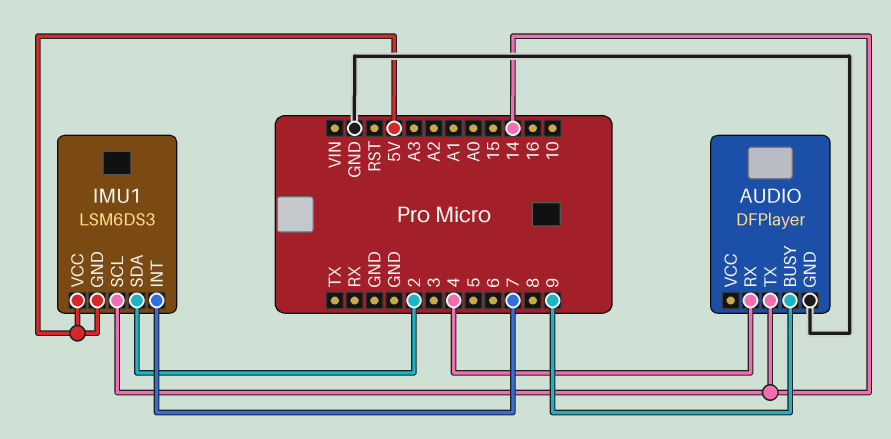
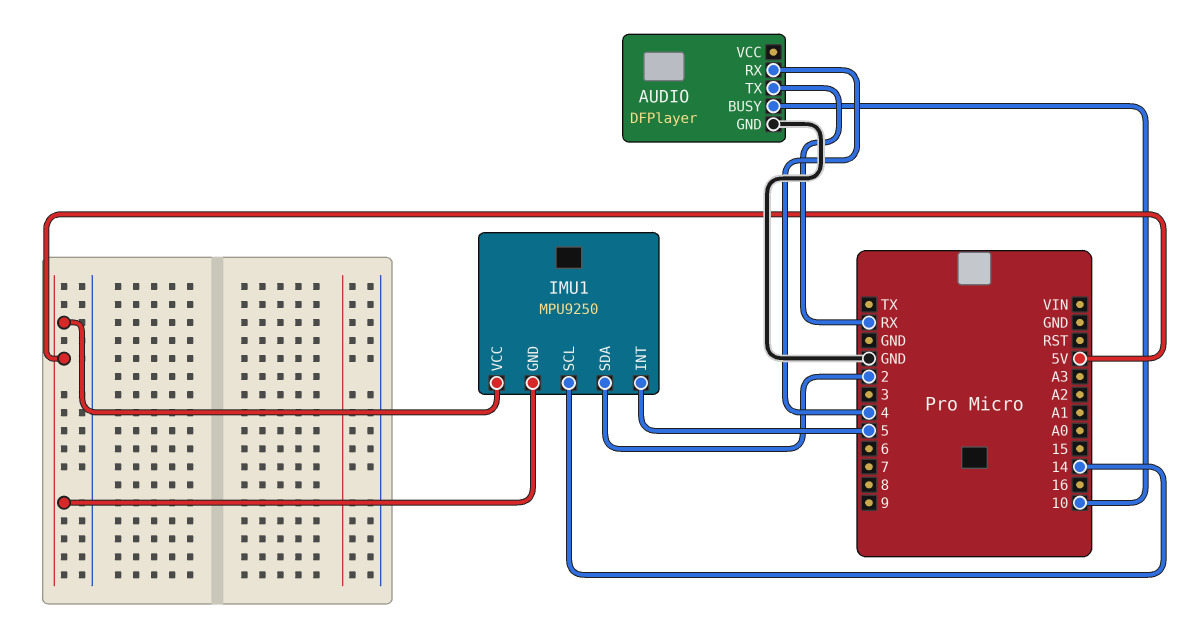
AUDIO pin BUSY: 9 -> 10
AUDIO pin TX: 14 -> RX
IMU1: LSM6DS3 -> MPU9250
IMU1 pin INT: 7 -> 5

